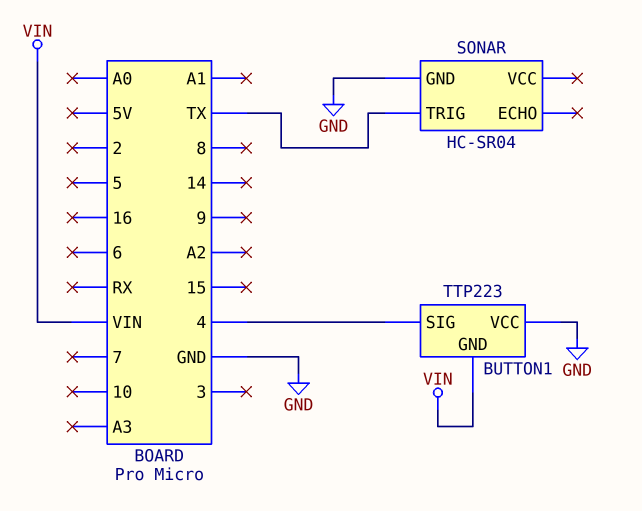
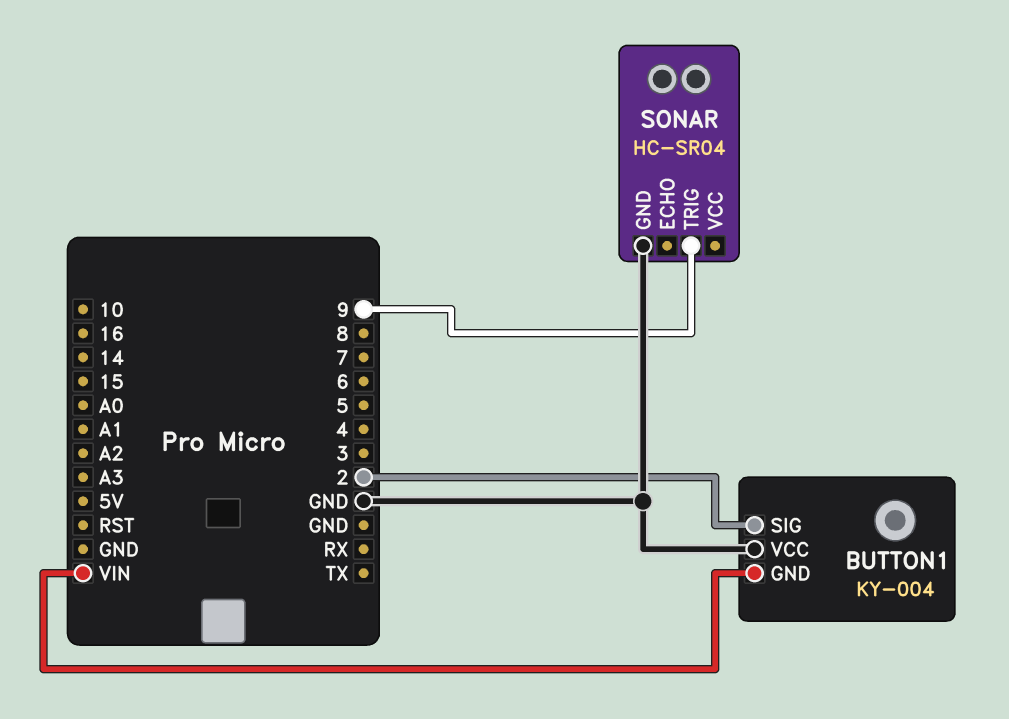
BUTTON1: TTP223 -> KY-004
BUTTON1 pin SIG: 4 -> 2
SONAR pin TRIG: TX -> 9

